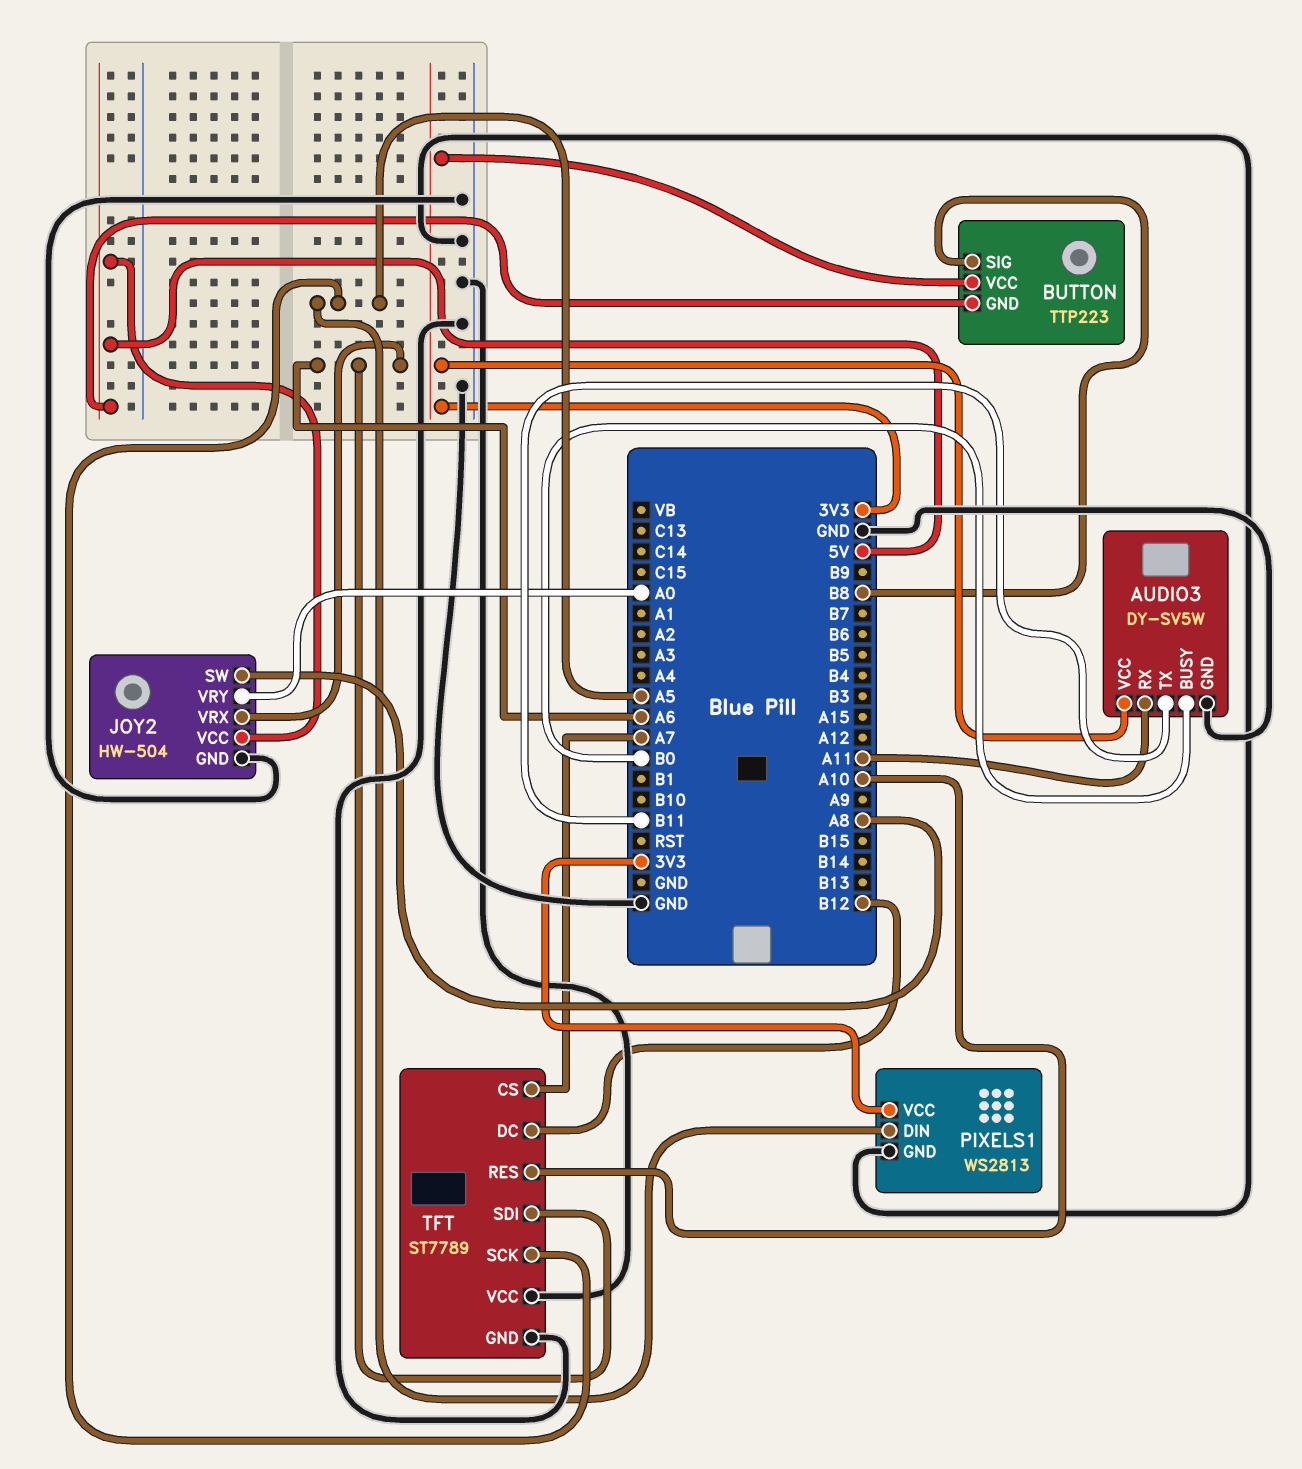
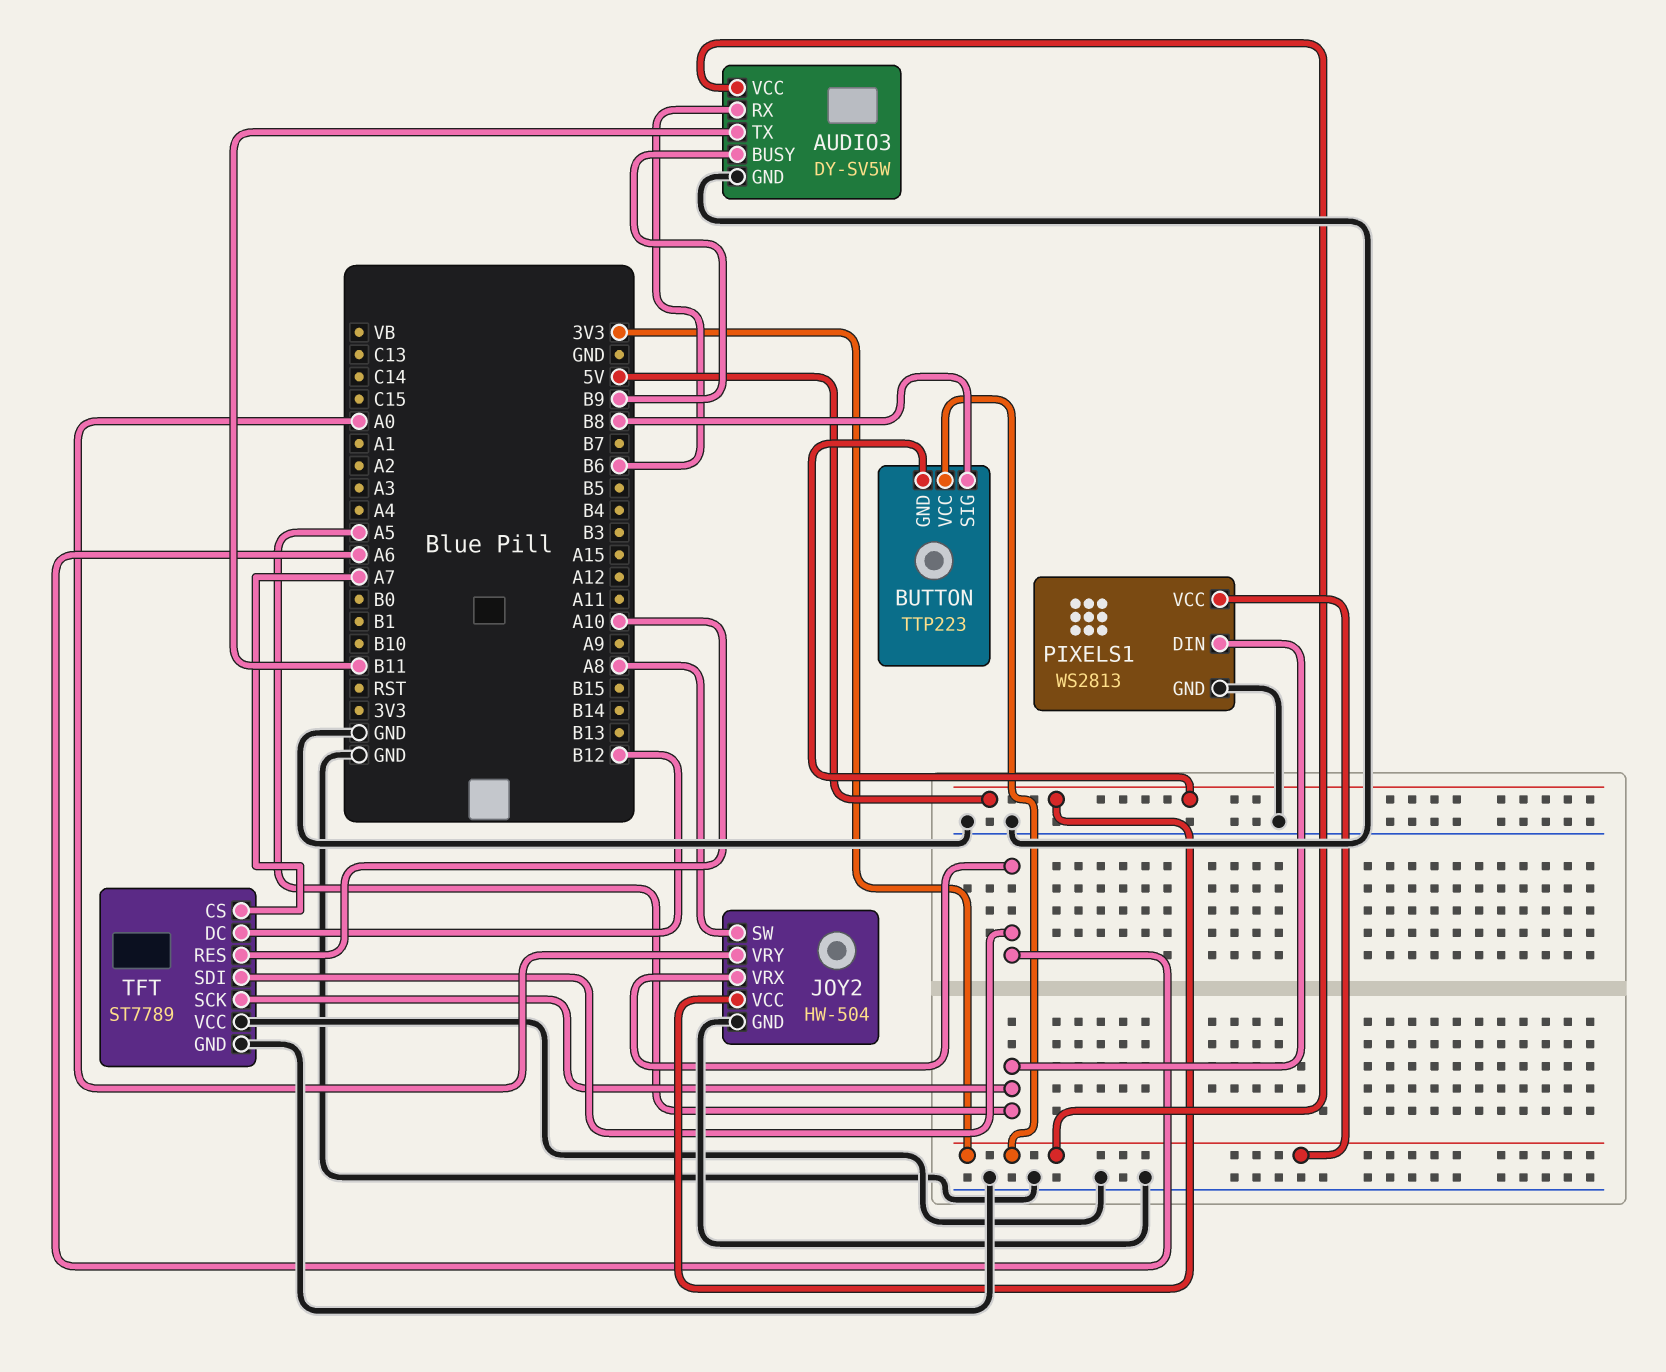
AUDIO3 pin BUSY: B0 -> B9
AUDIO3 pin RX: A11 -> B6

